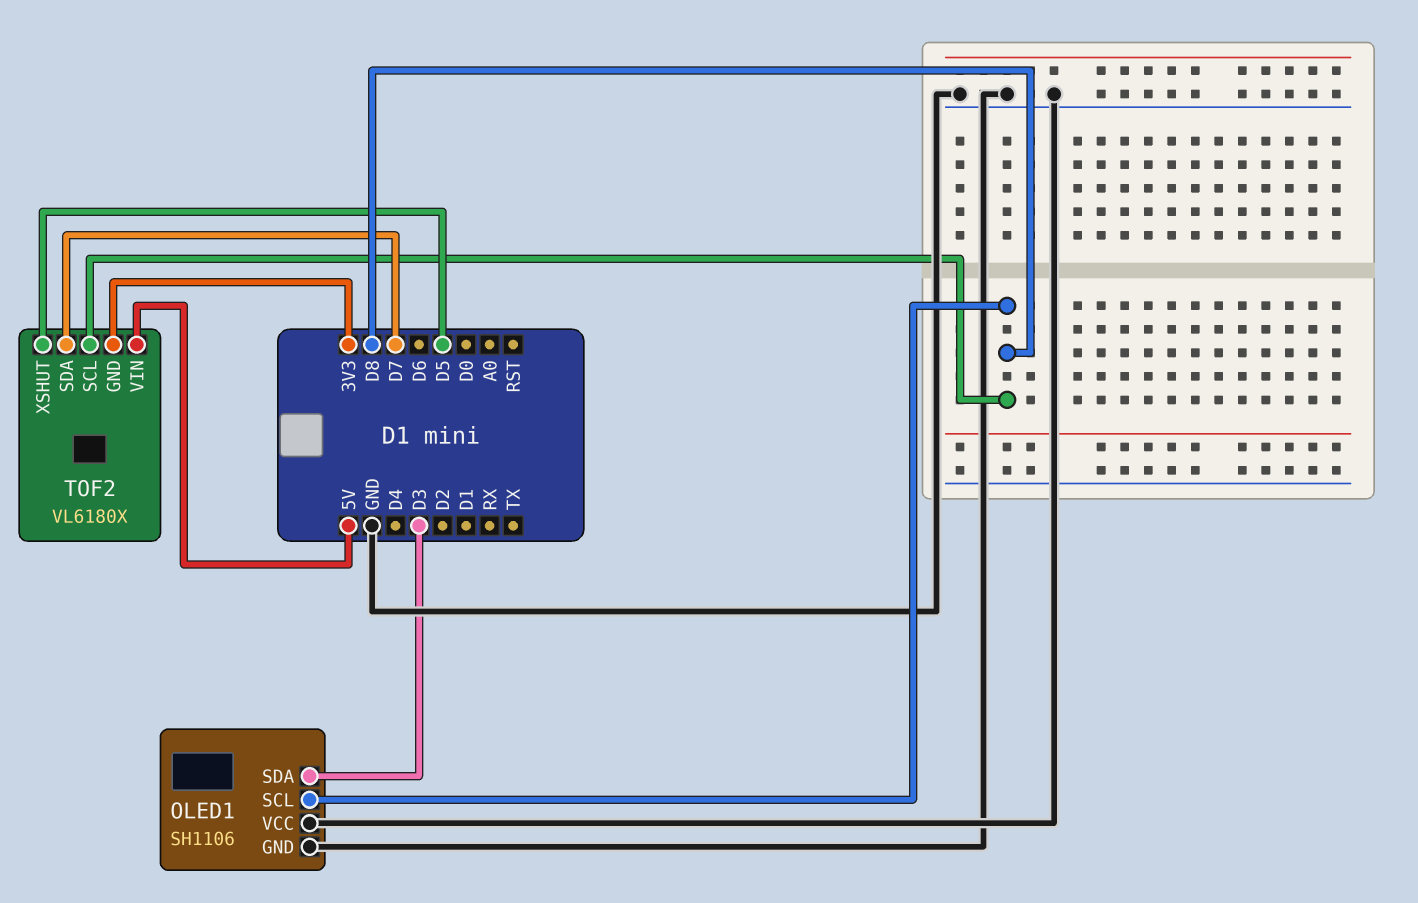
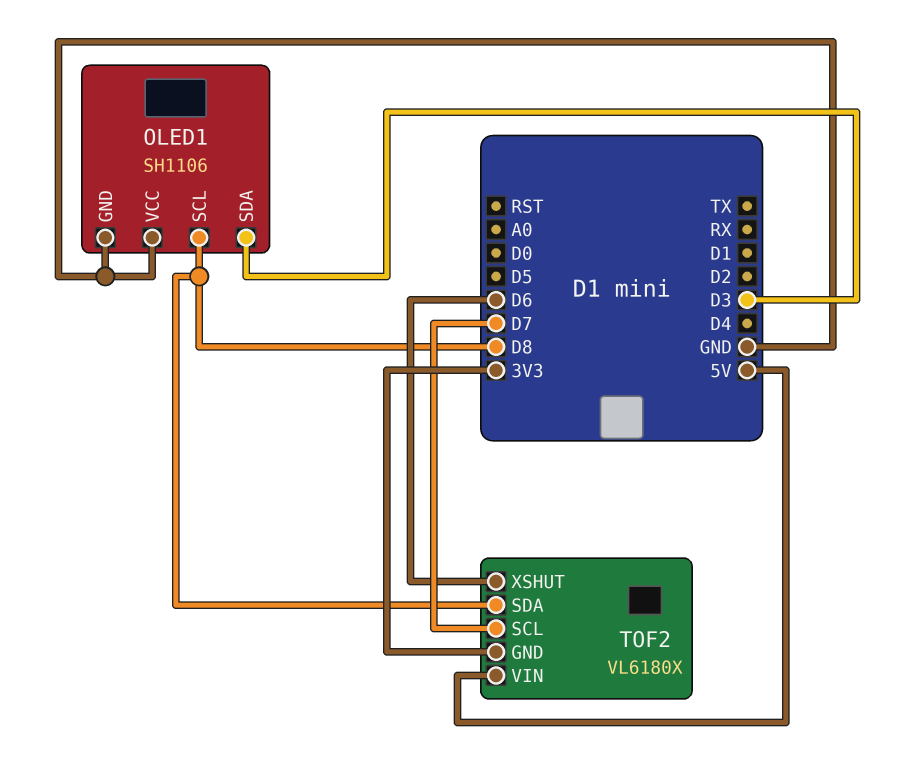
TOF2 pin SCL: D8 -> D7
TOF2 pin SDA: D7 -> D8
TOF2 pin XSHUT: D5 -> D6

